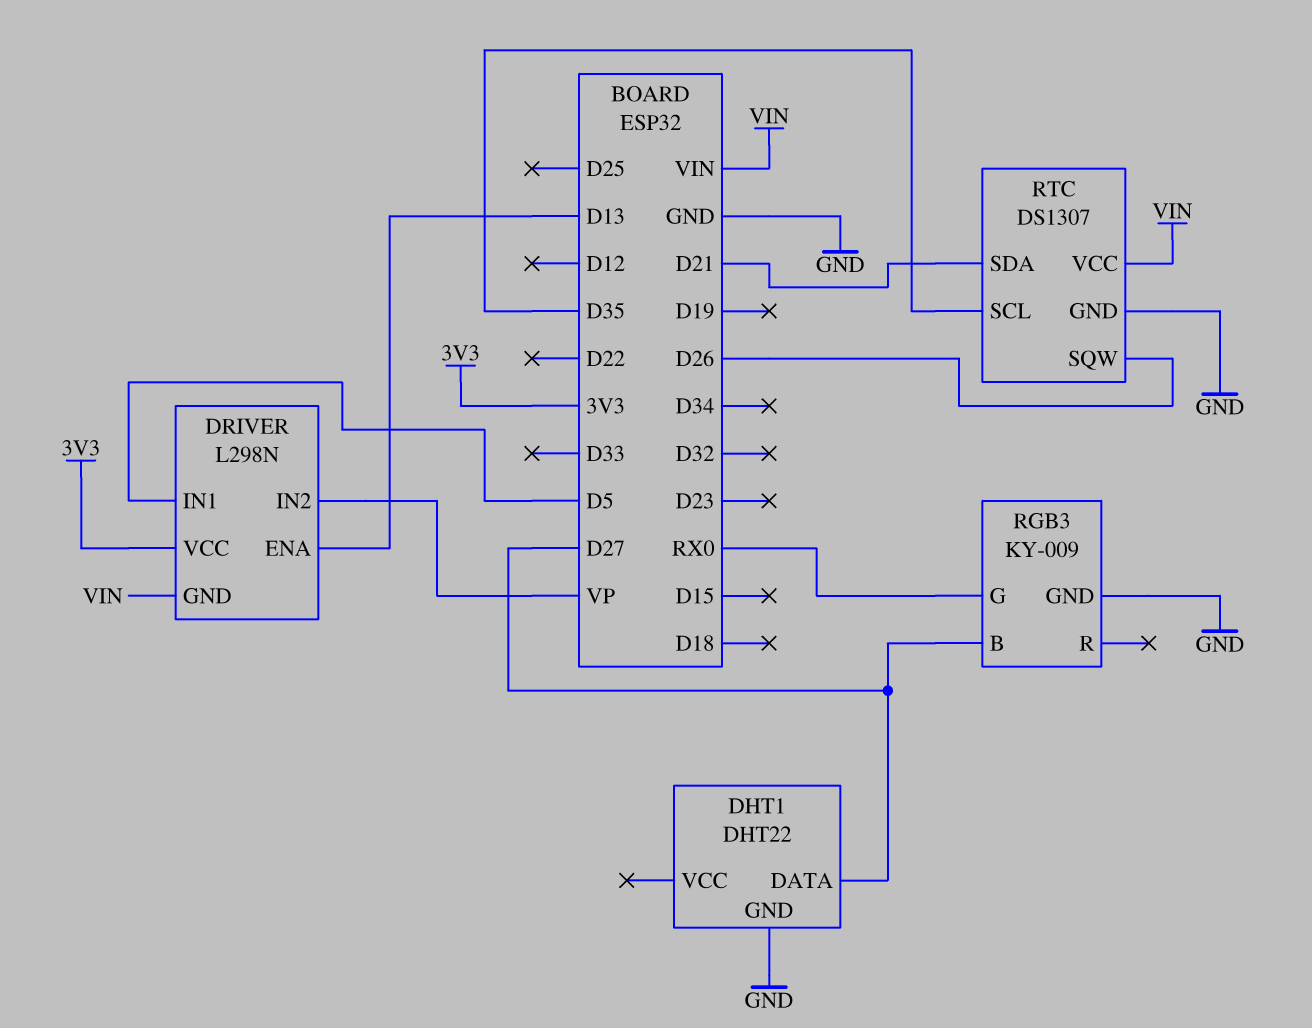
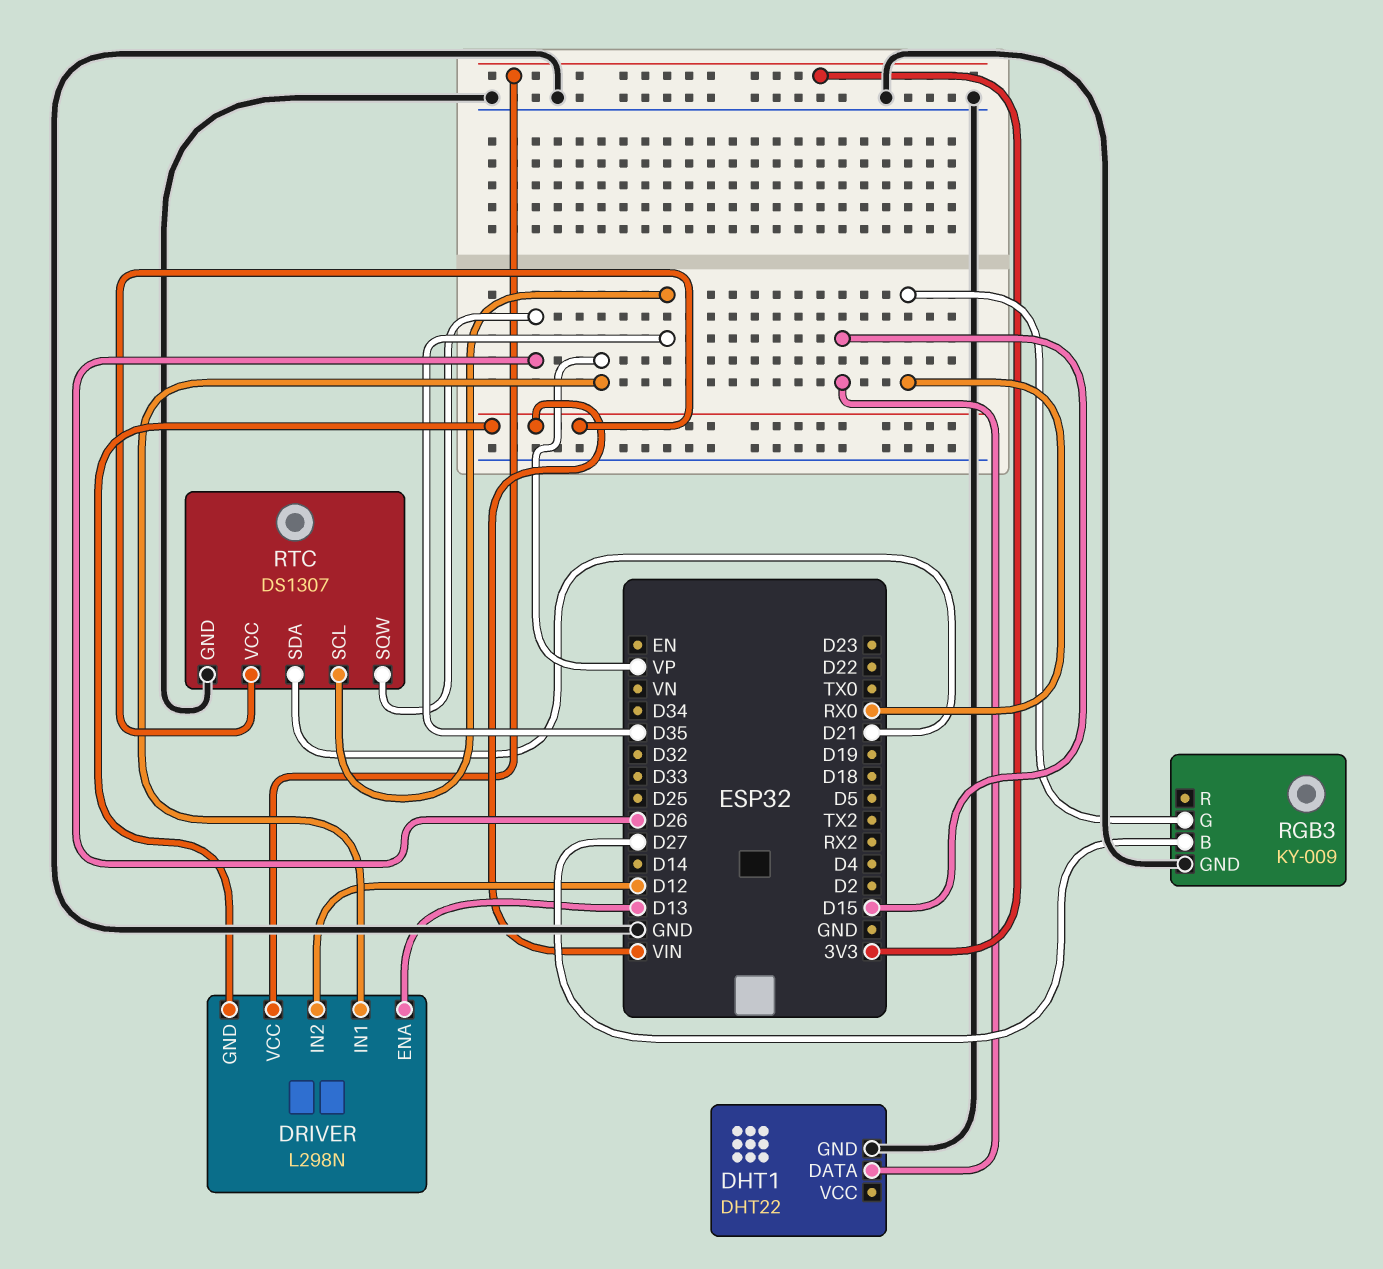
DHT1 pin DATA: D27 -> D15
DRIVER pin IN1: D5 -> VP
DRIVER pin IN2: VP -> D12

